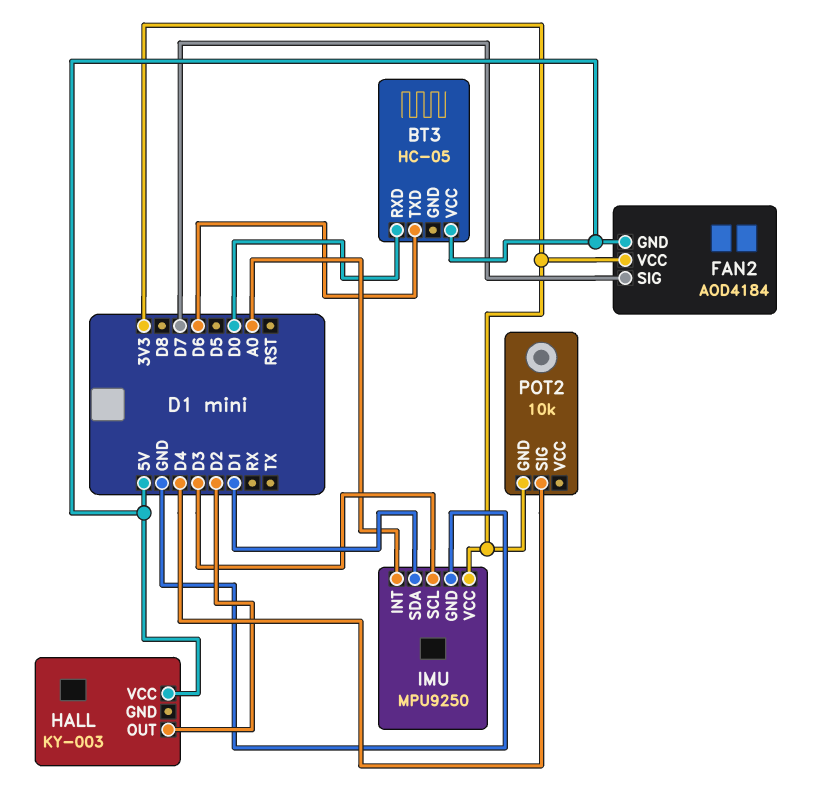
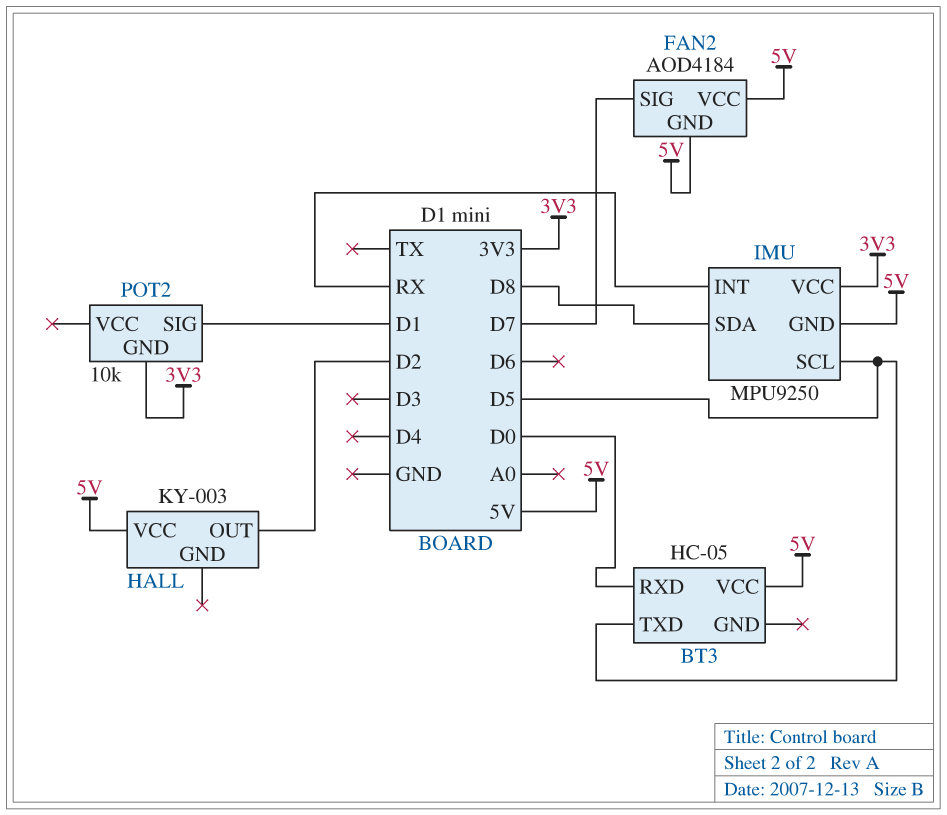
BT3 pin TXD: D6 -> D5
FAN2 pin VCC: 3V3 -> 5V
IMU pin GND: GND -> 5V
IMU pin INT: A0 -> RX
IMU pin SCL: D3 -> D5
IMU pin SDA: D1 -> D8
POT2 pin SIG: D4 -> D1

